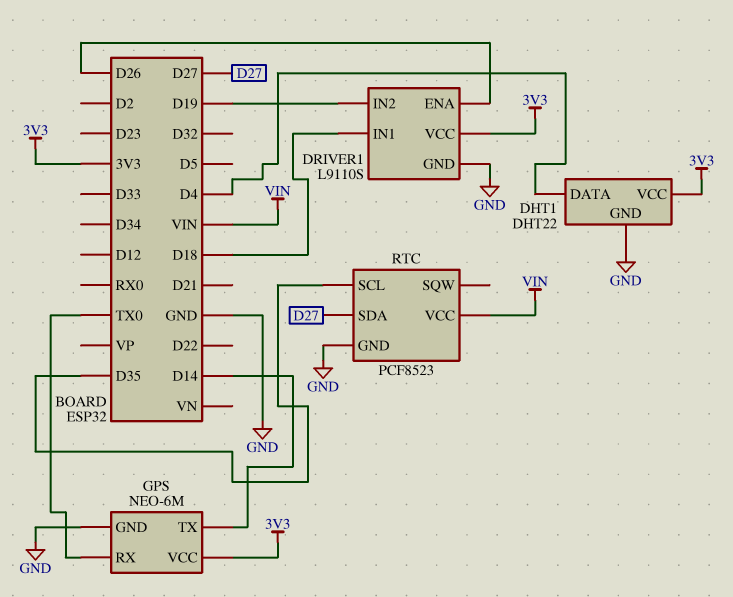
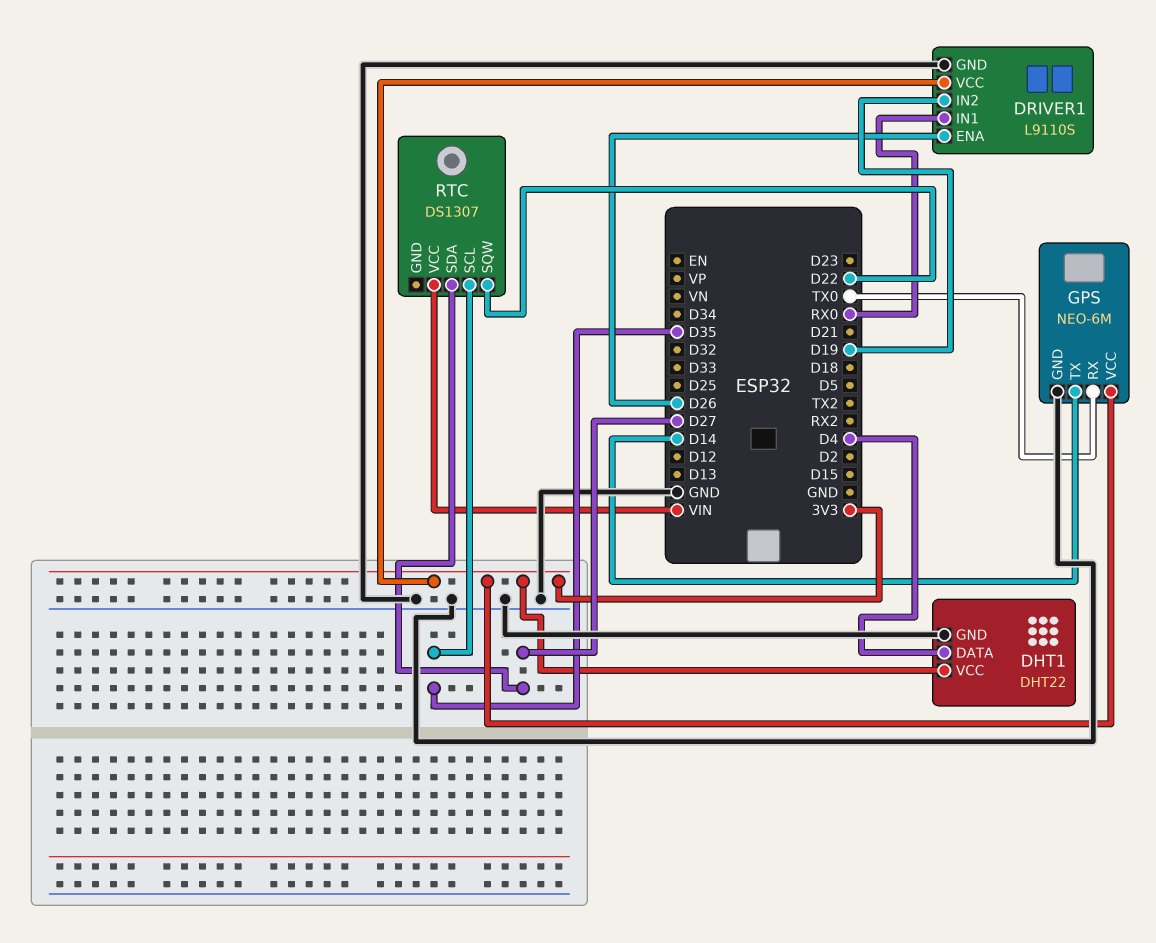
DRIVER1 pin IN1: D18 -> RX0
RTC: PCF8523 -> DS1307
RTC pin GND: GND -> none
RTC pin SQW: none -> D22

